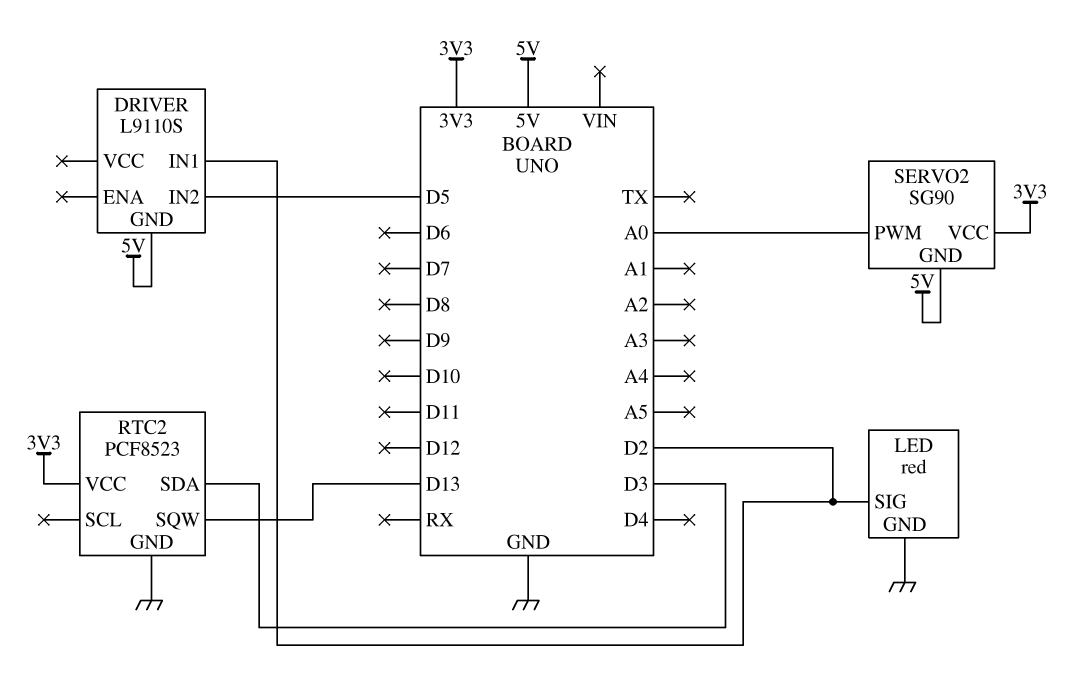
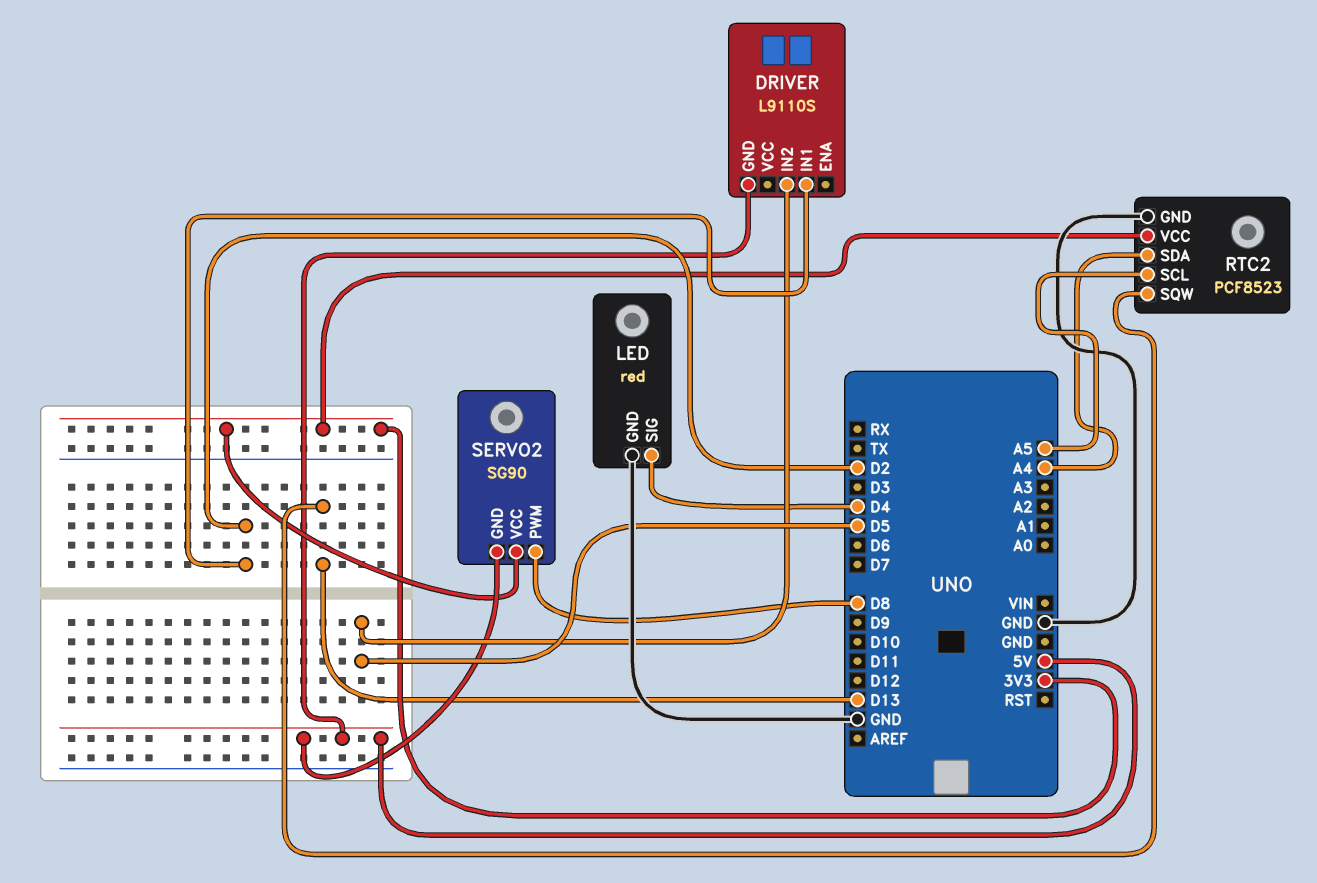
LED pin SIG: D2 -> D4
RTC2 pin SCL: none -> A5
RTC2 pin SDA: D3 -> A4
SERVO2 pin PWM: A0 -> D8

